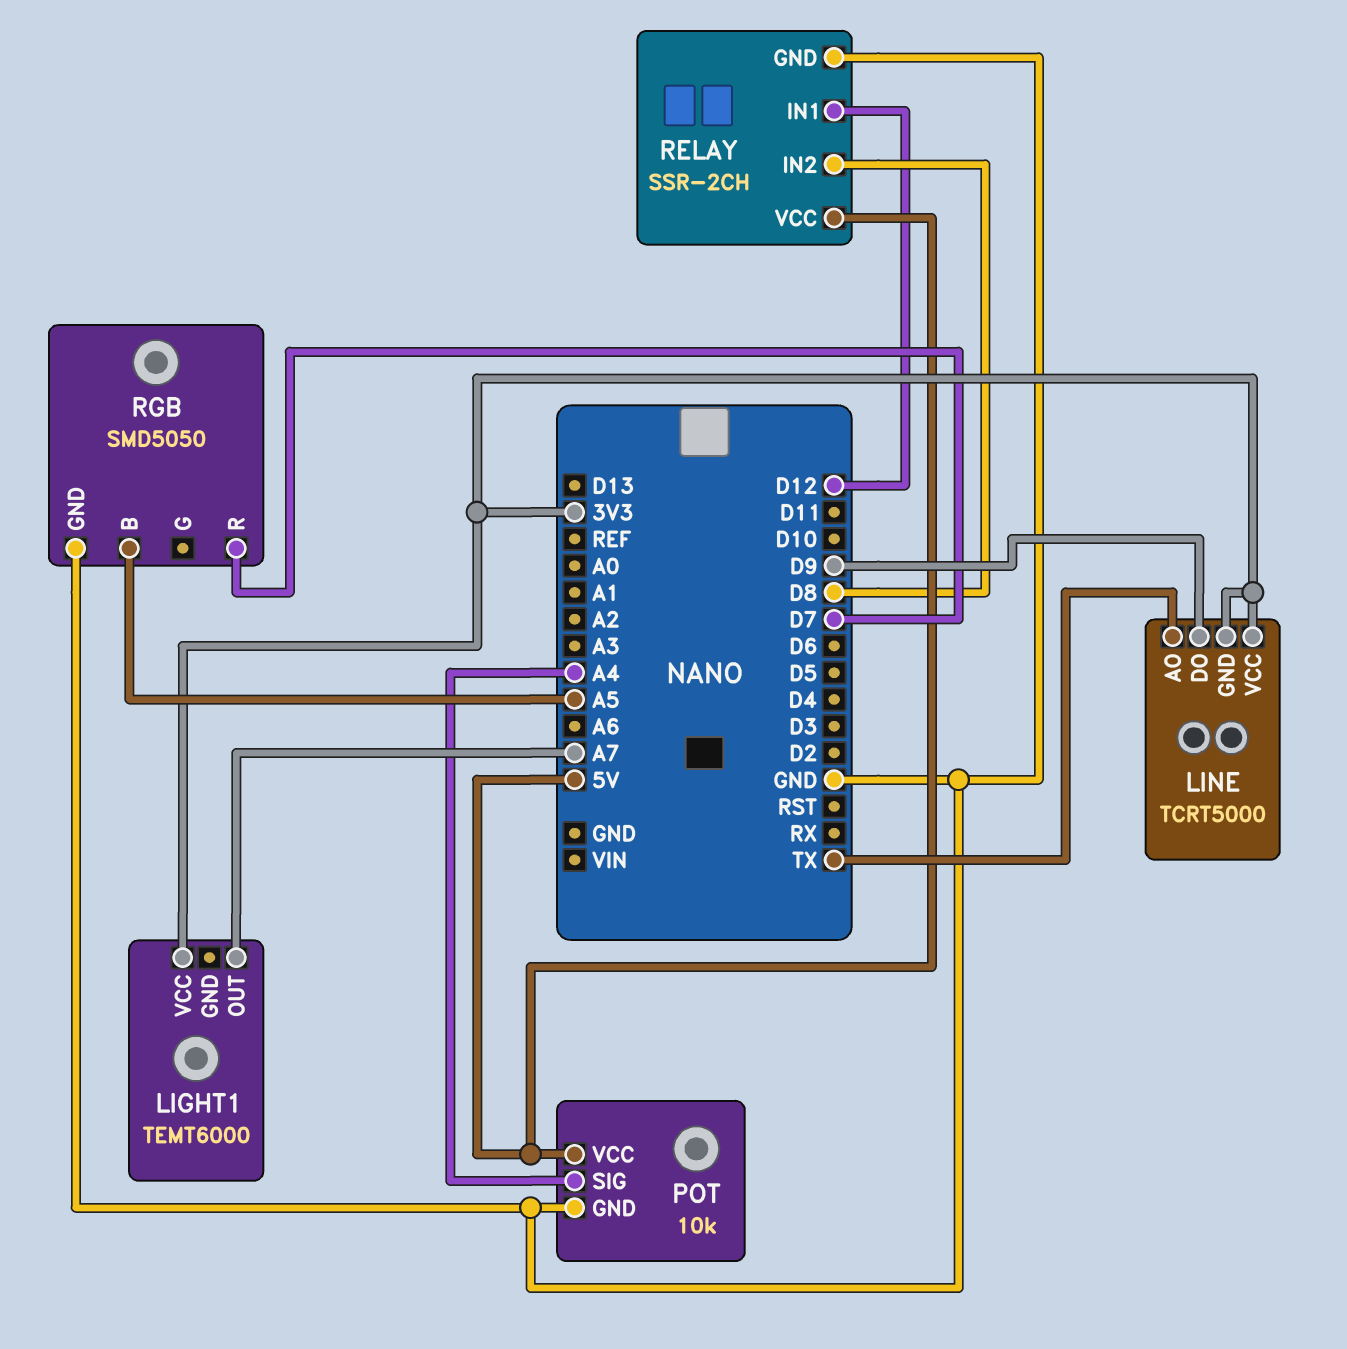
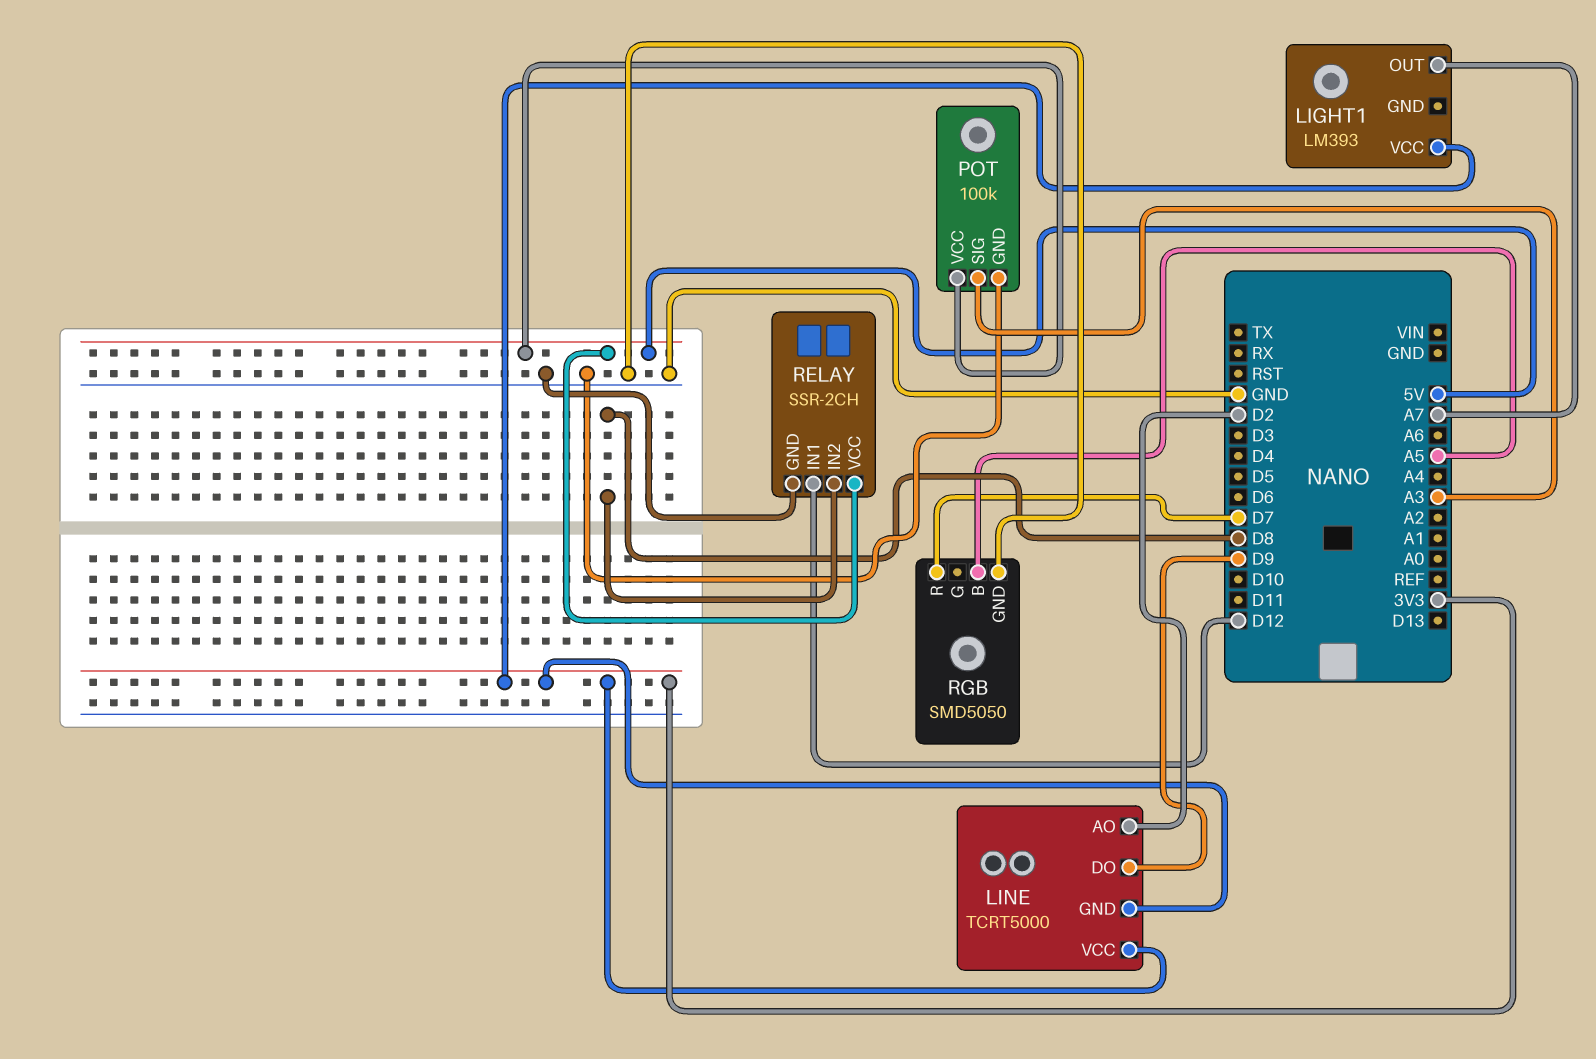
LIGHT1: TEMT6000 -> LM393
LINE pin AO: TX -> D2
POT: 10k -> 100k
POT pin SIG: A4 -> A3

